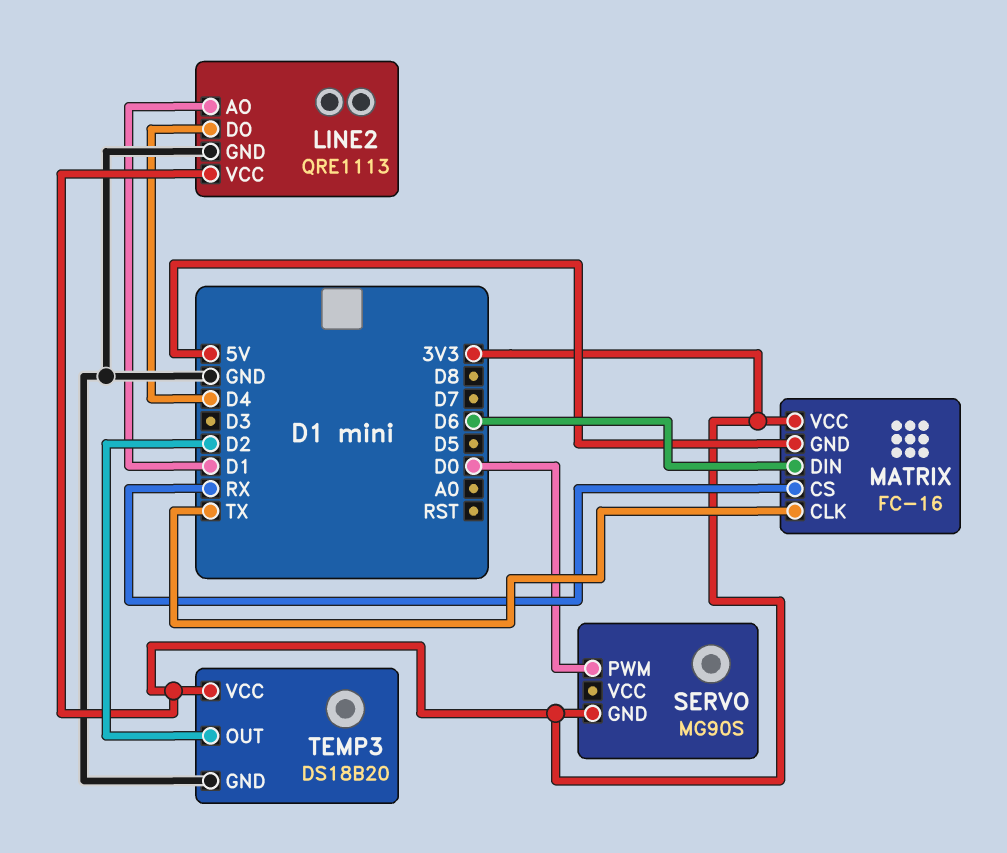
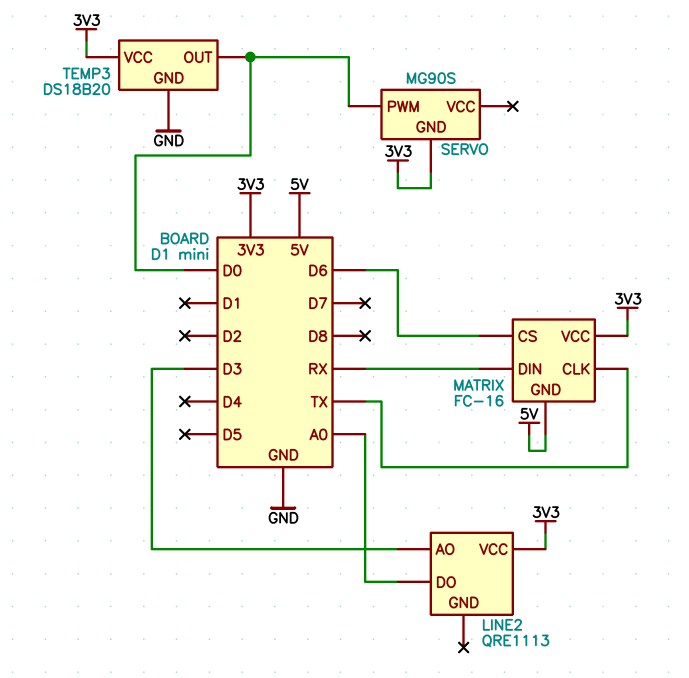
LINE2 pin AO: D1 -> D3
LINE2 pin DO: D4 -> A0
LINE2 pin GND: GND -> none
MATRIX pin CS: RX -> D6
MATRIX pin DIN: D6 -> RX
TEMP3 pin OUT: D2 -> D0

